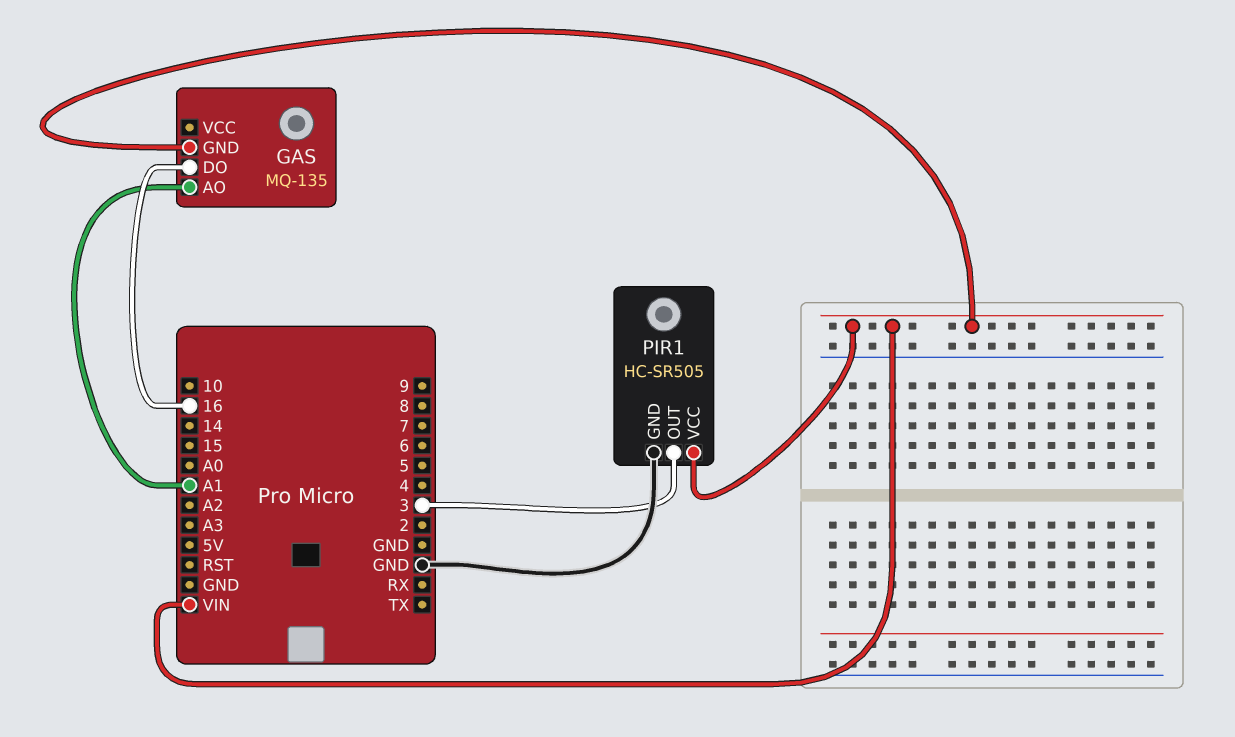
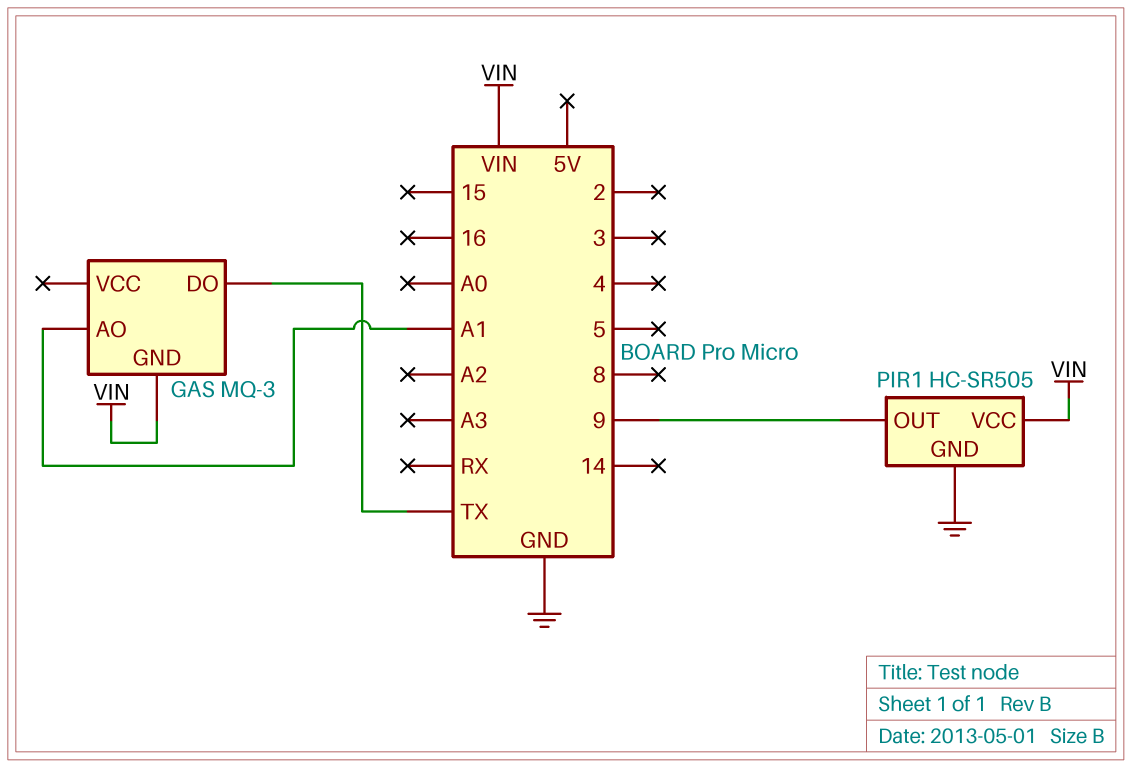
GAS: MQ-135 -> MQ-3
GAS pin DO: 16 -> TX
PIR1 pin OUT: 3 -> 9

